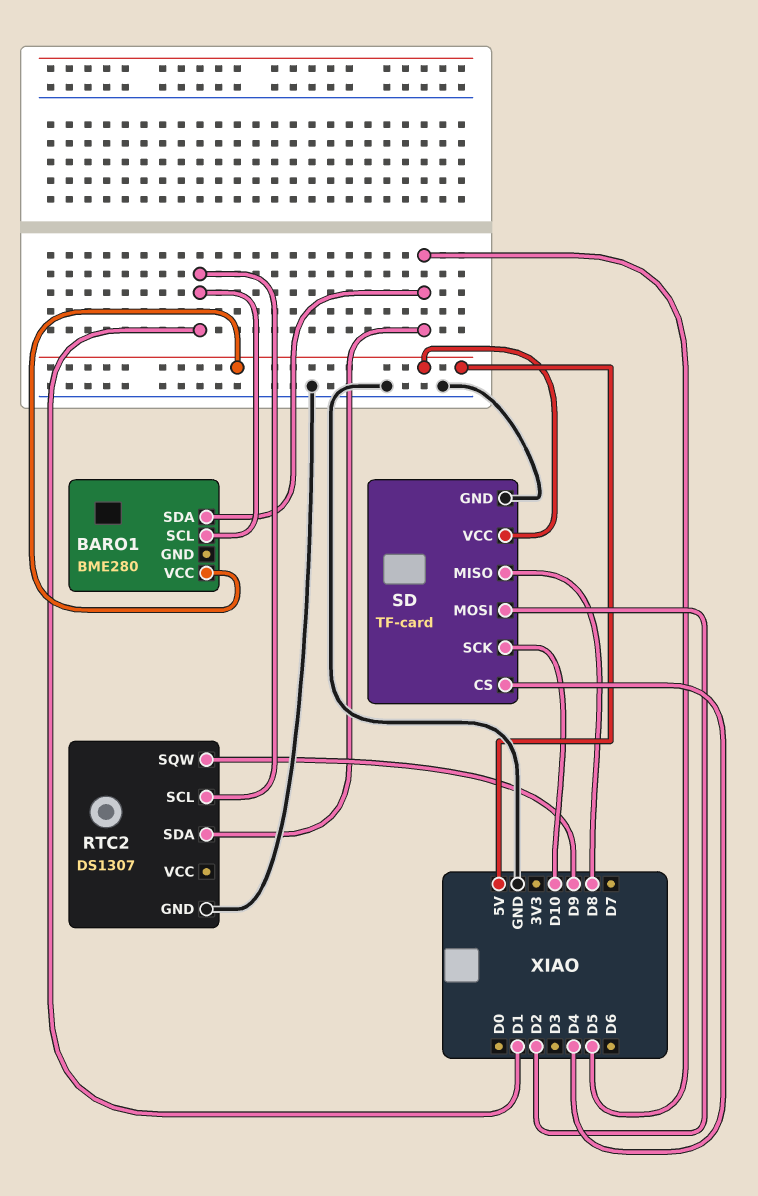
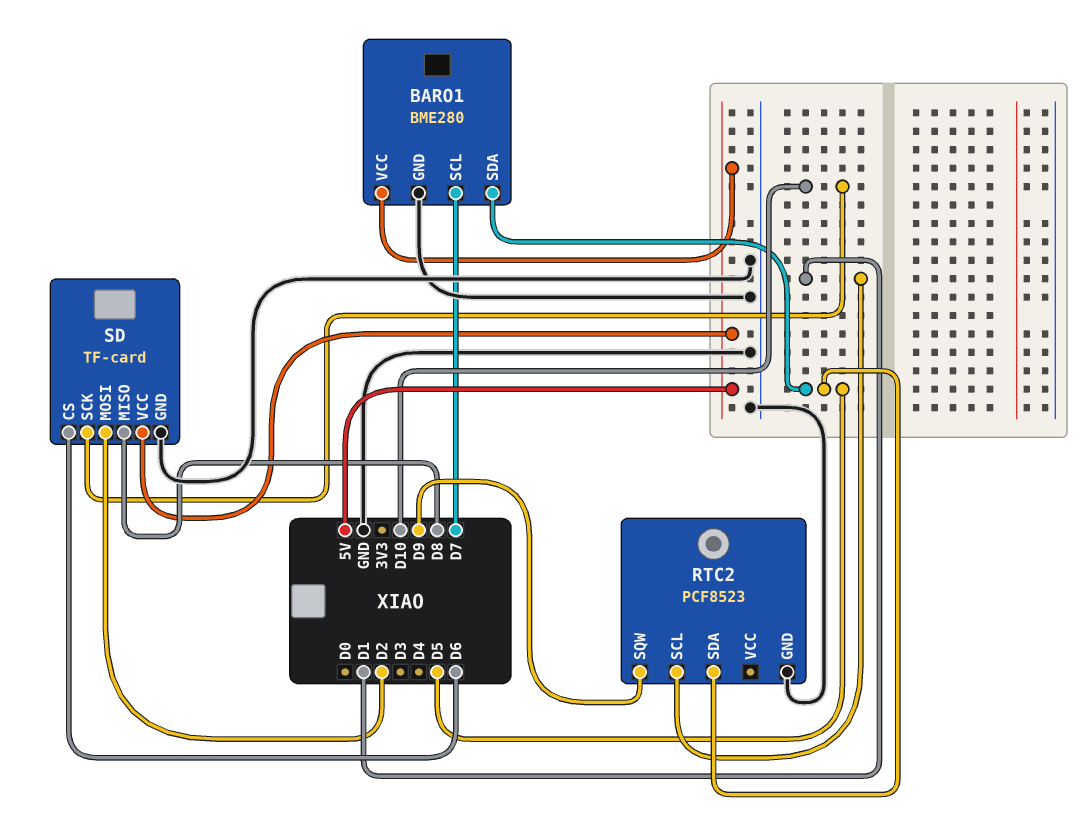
BARO1 pin GND: none -> GND
BARO1 pin SCL: D1 -> D7
RTC2: DS1307 -> PCF8523
SD pin CS: D4 -> D6

